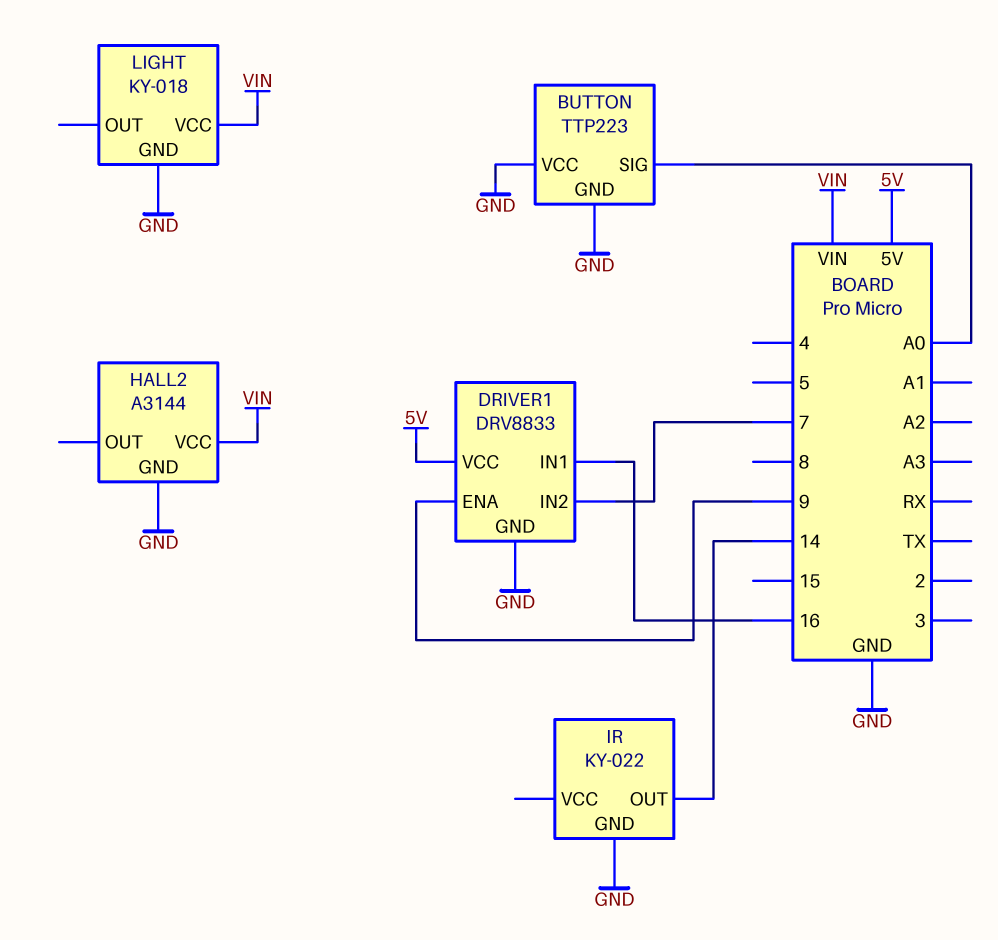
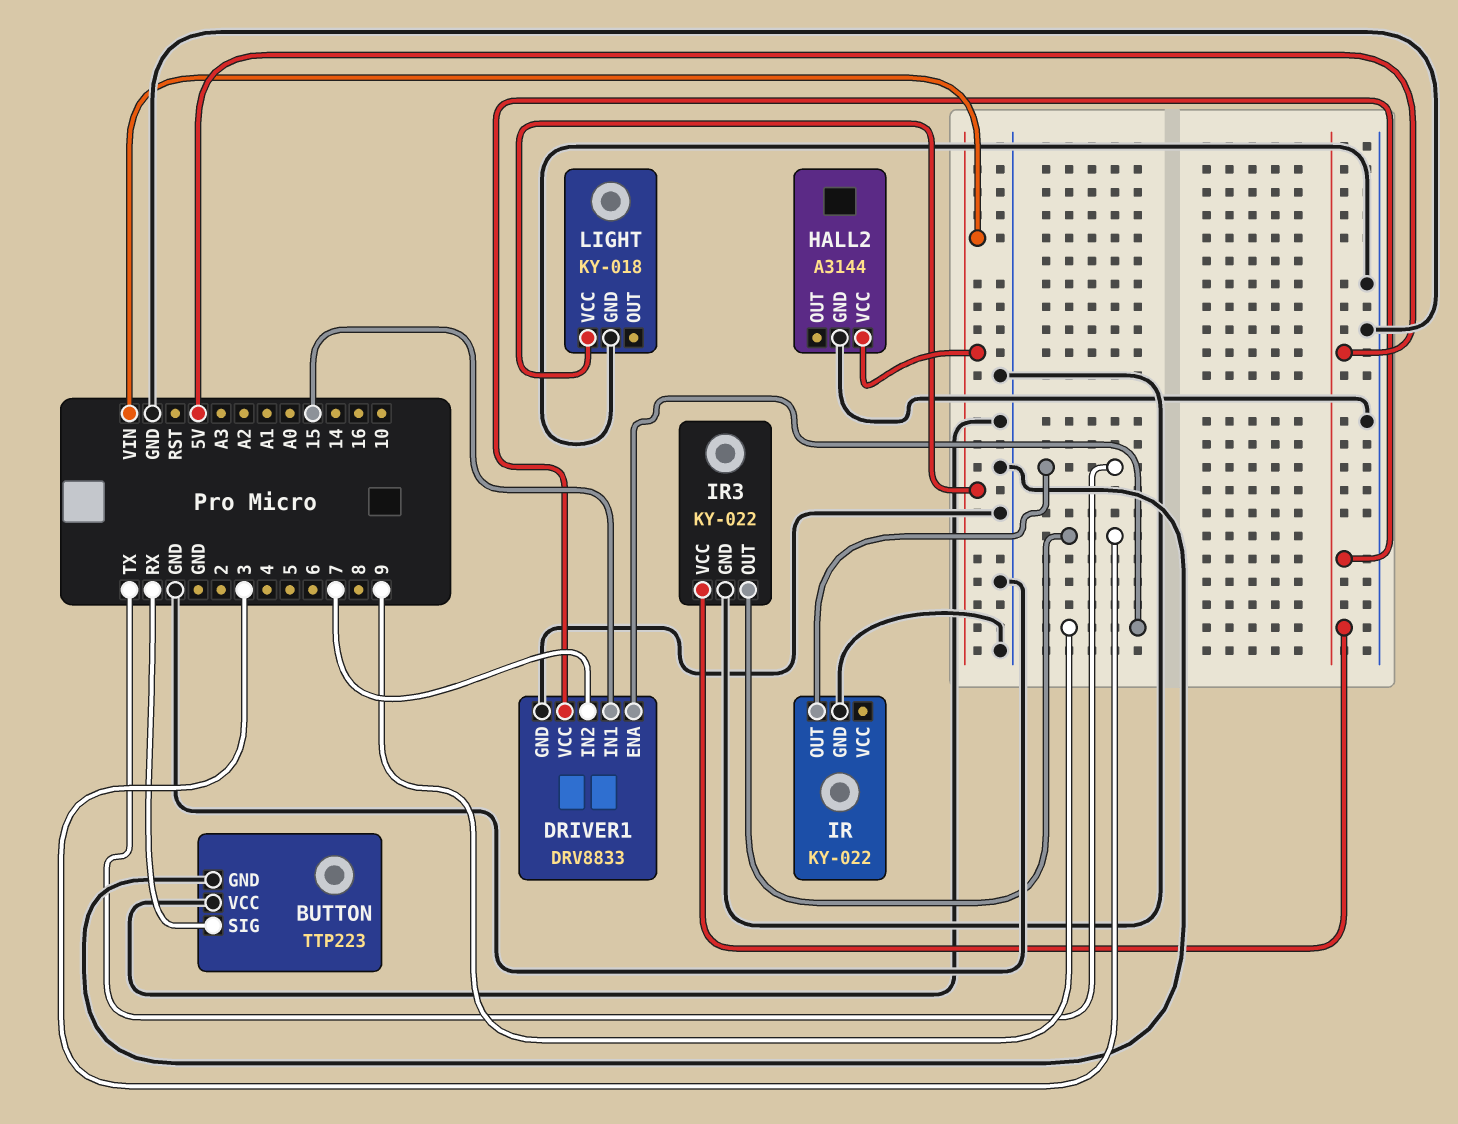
BUTTON pin SIG: A0 -> RX
DRIVER1 pin IN1: 16 -> 15
IR pin OUT: 14 -> TX
IR3: none -> KY-022
IR3 pin GND: none -> GND
IR3 pin OUT: none -> 3
IR3 pin VCC: none -> 5V

